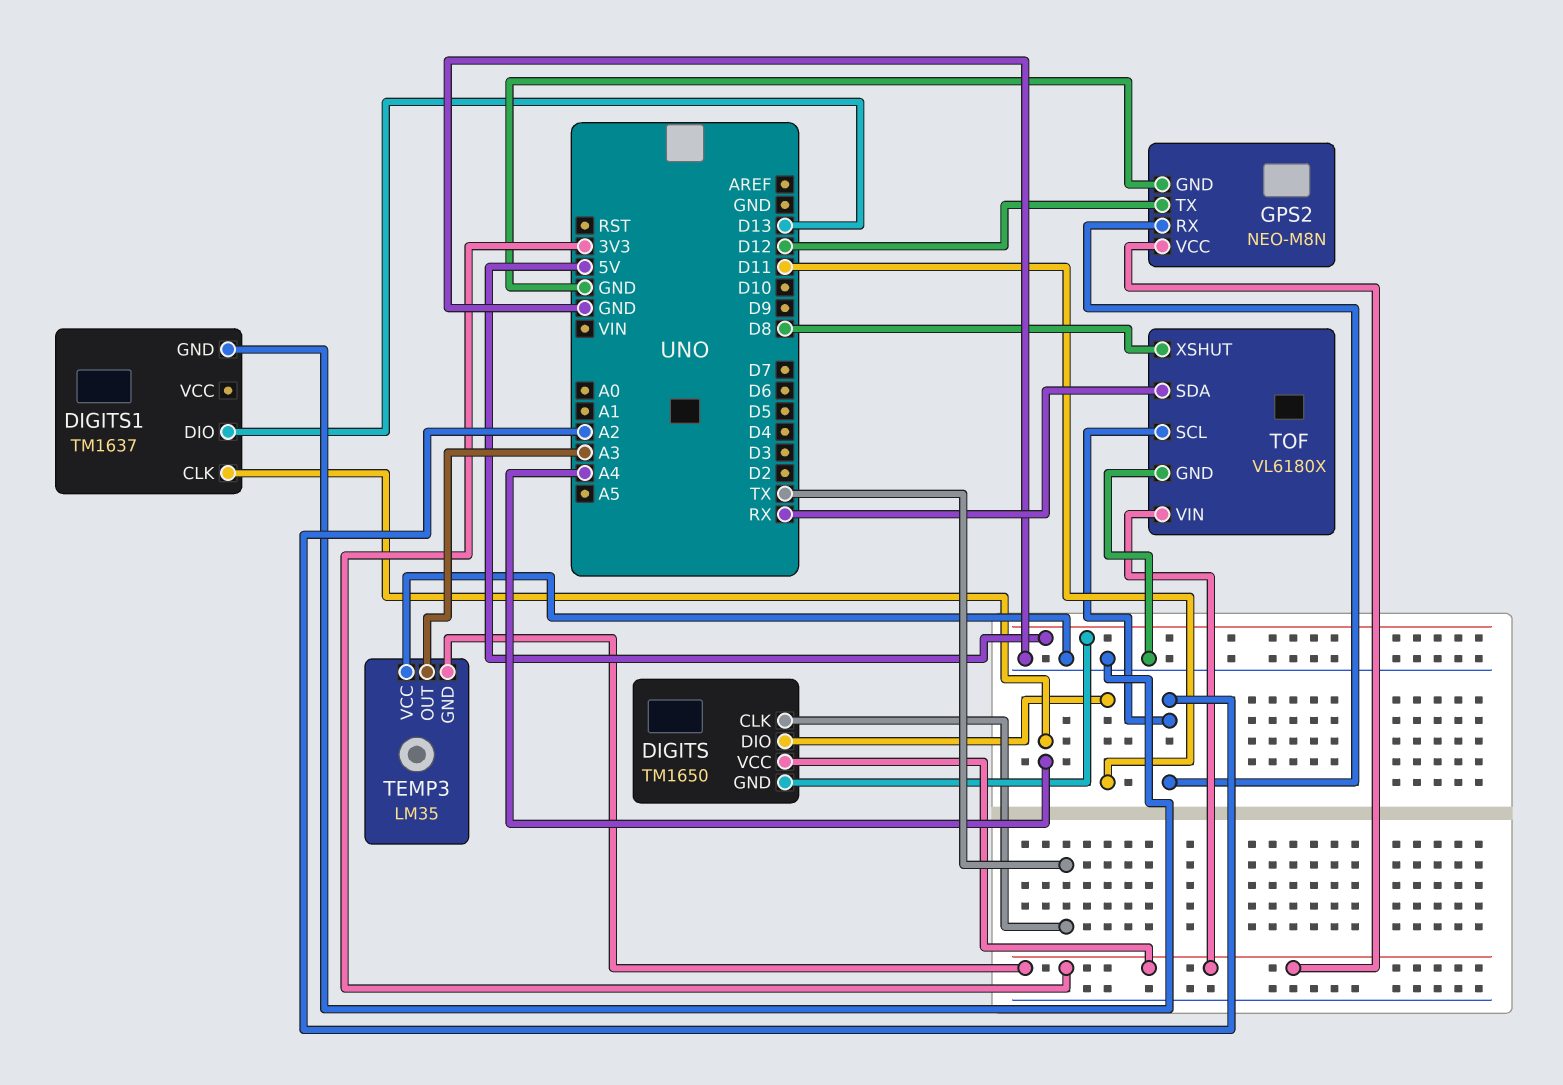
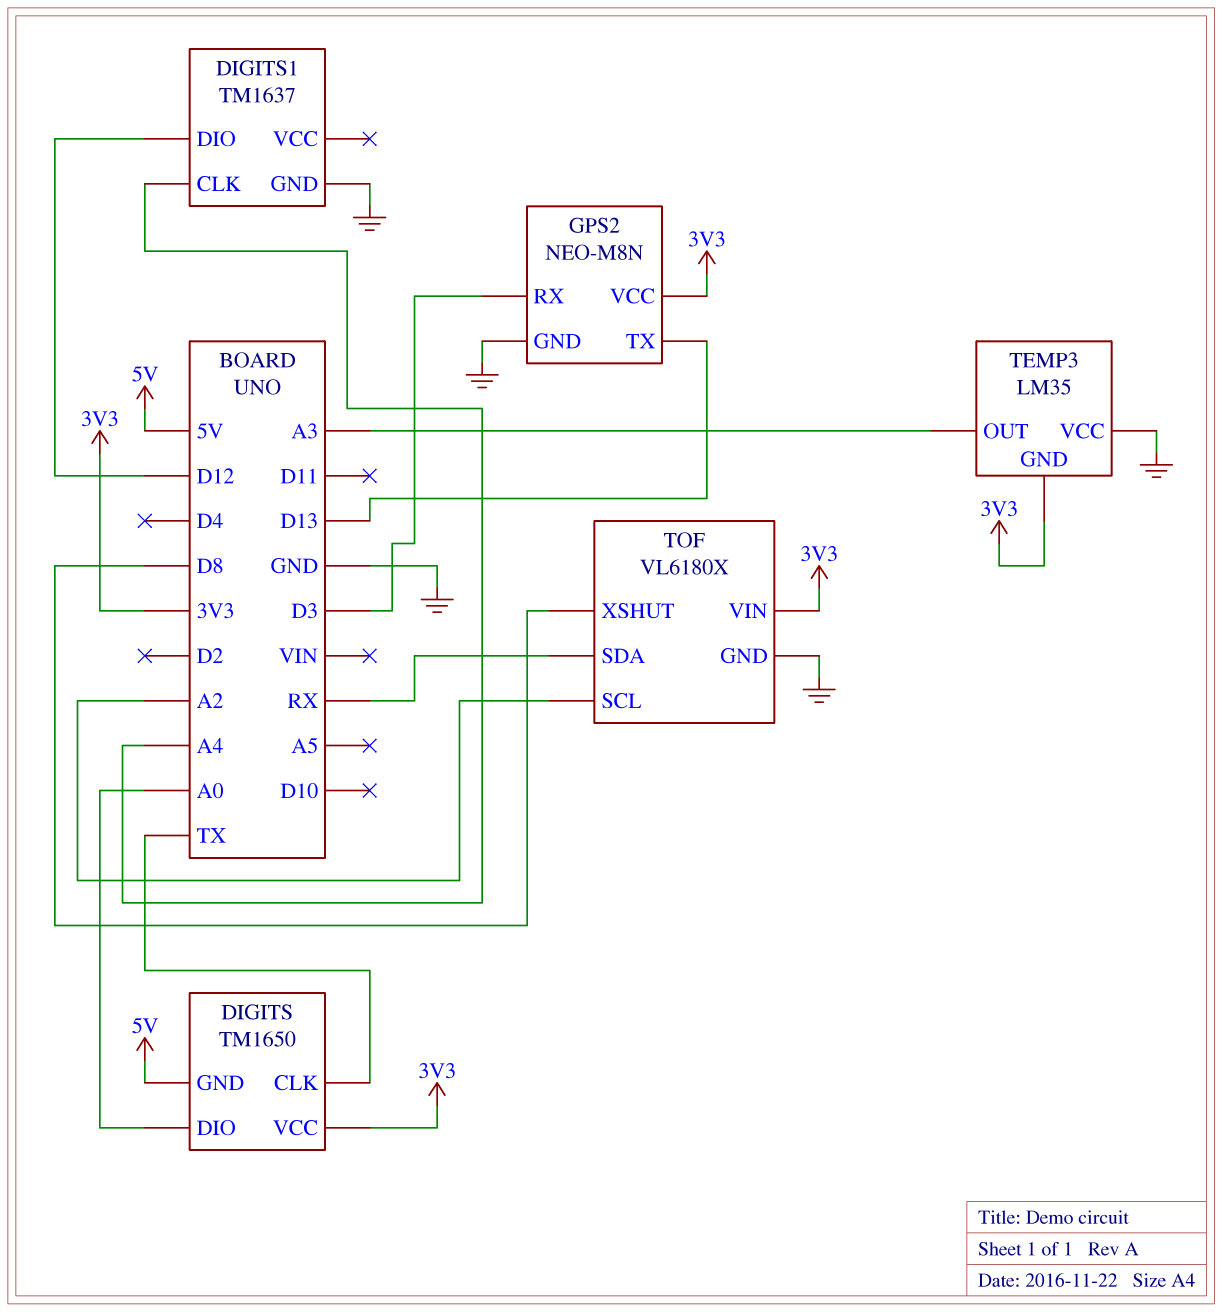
DIGITS pin DIO: D11 -> A0
DIGITS1 pin DIO: D13 -> D12
GPS2 pin RX: A2 -> D3
GPS2 pin TX: D12 -> D13

